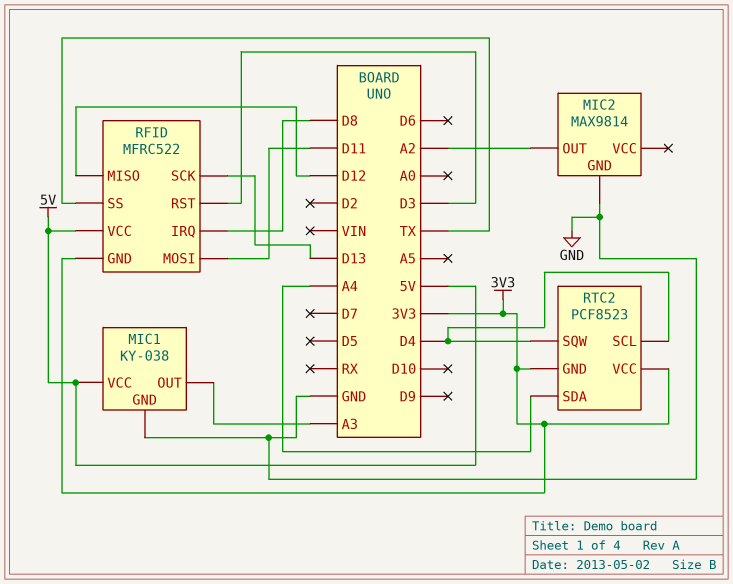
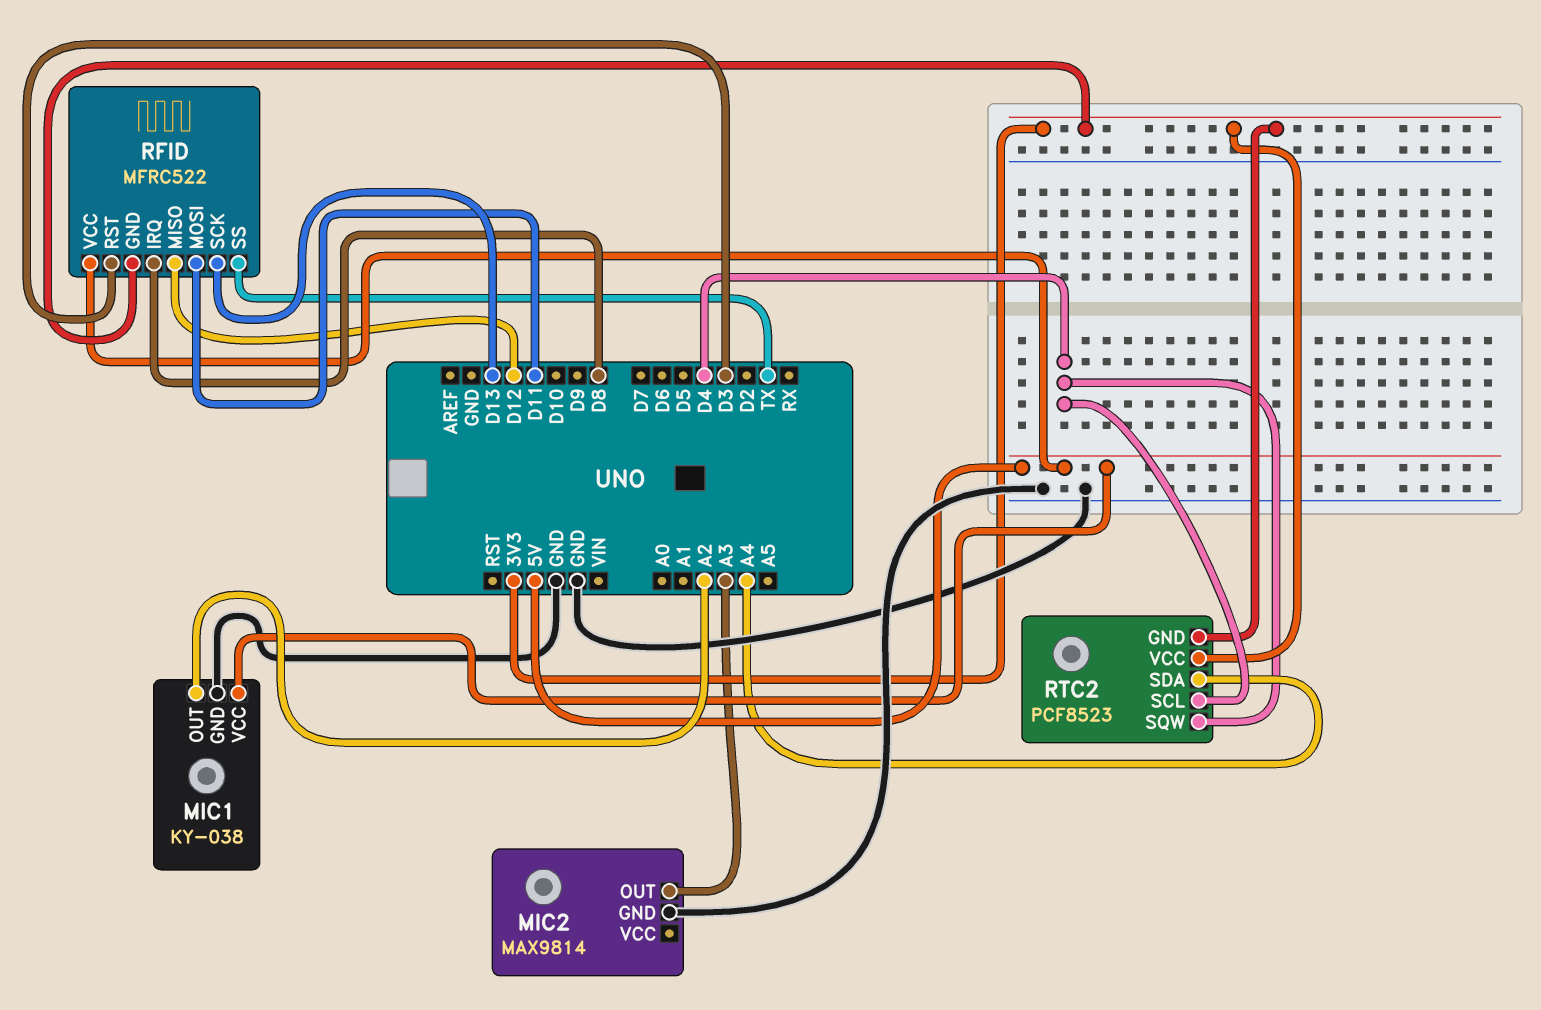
MIC1 pin OUT: A3 -> A2
MIC2 pin OUT: A2 -> A3

